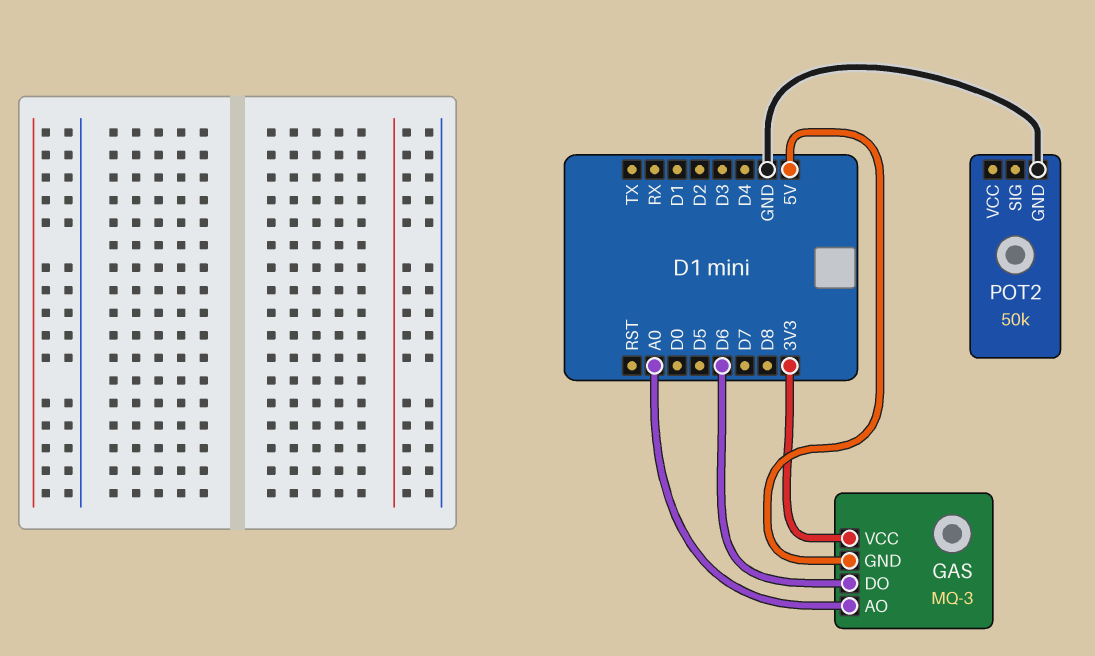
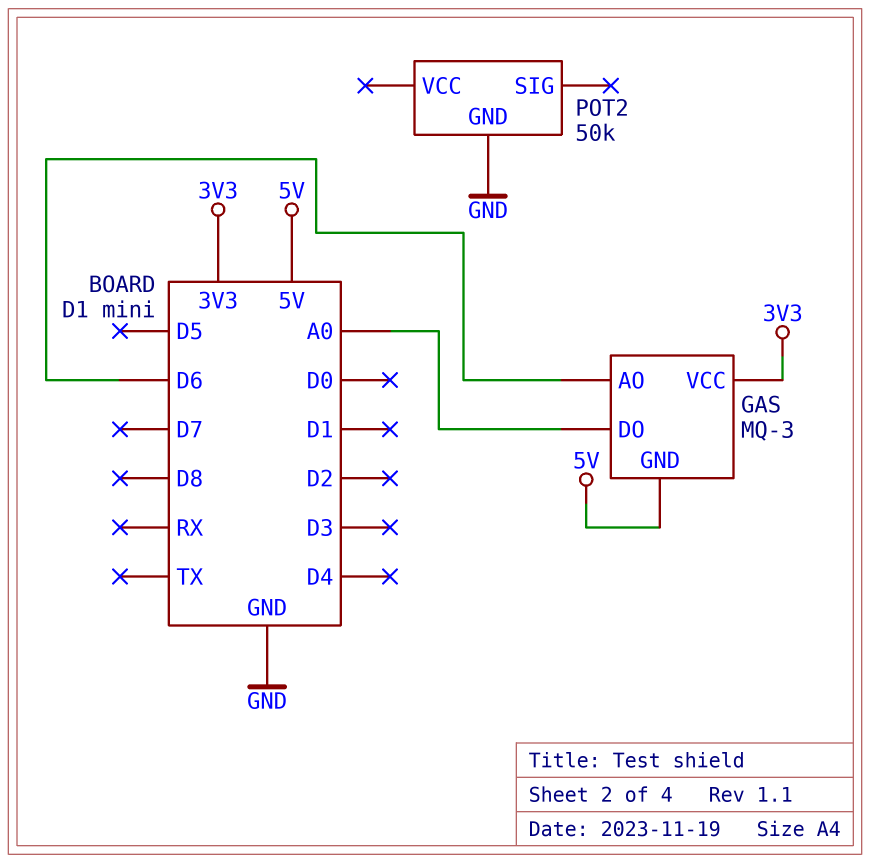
GAS pin AO: A0 -> D6
GAS pin DO: D6 -> A0

